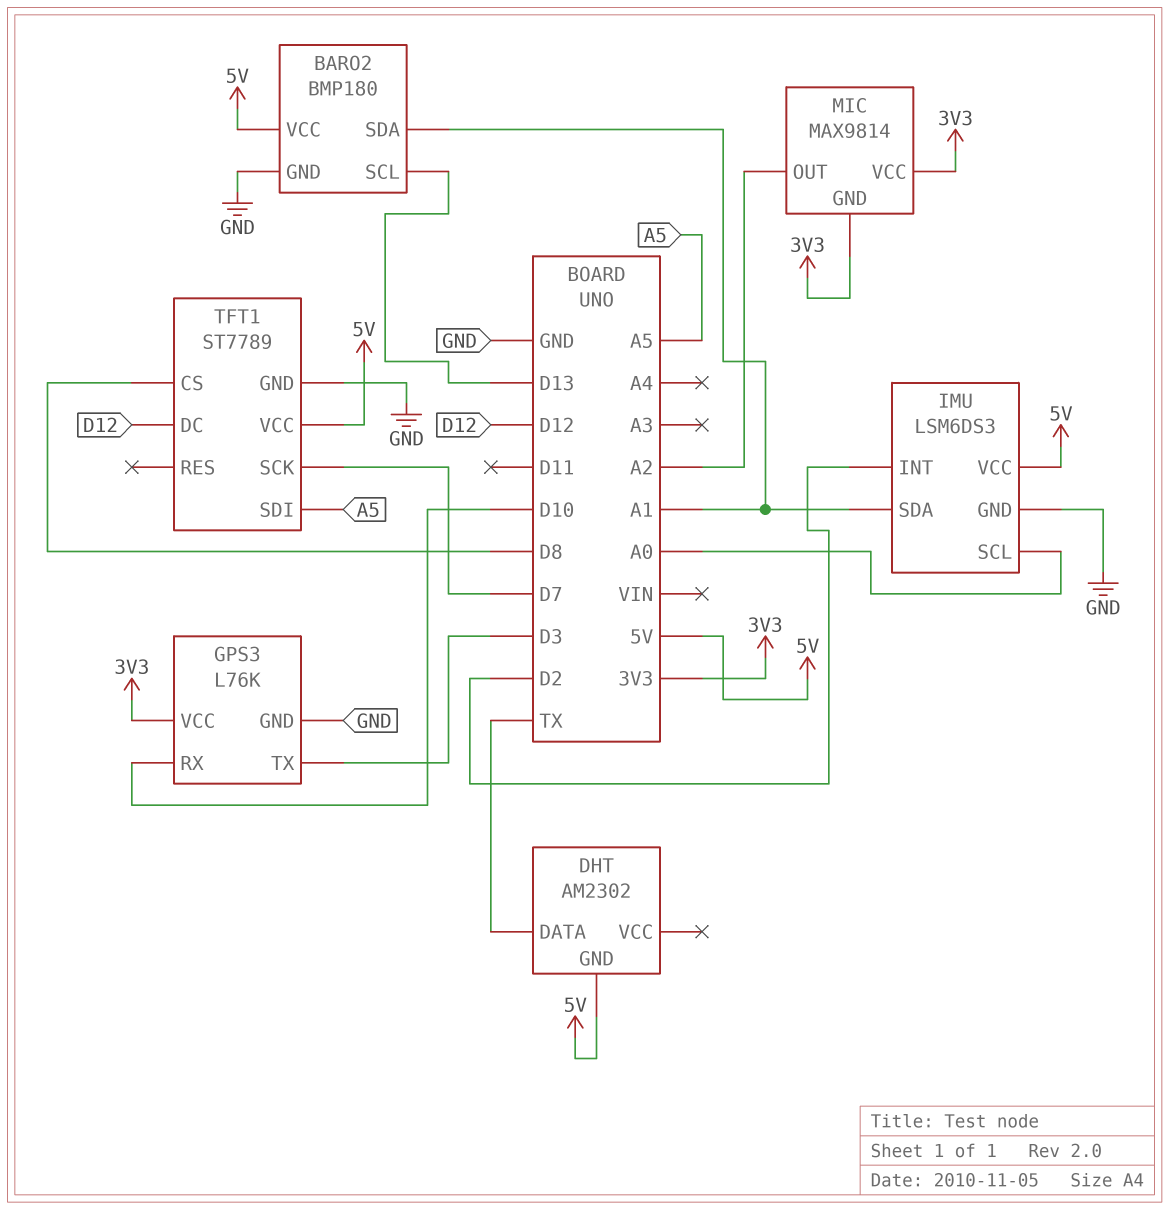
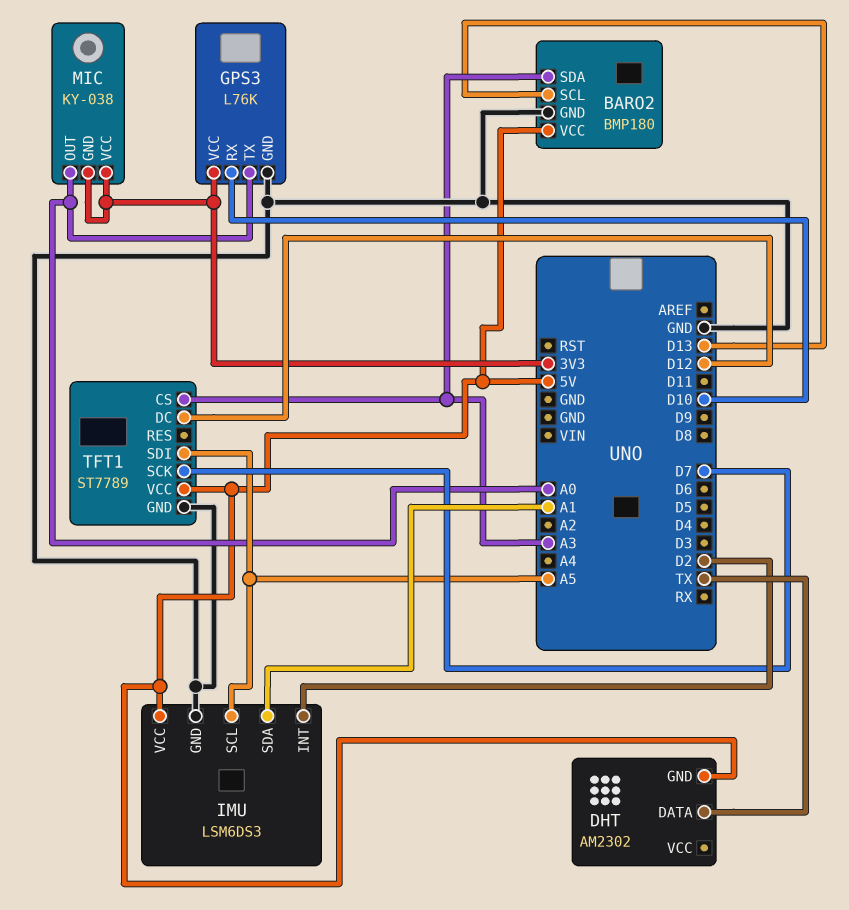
BARO2 pin SDA: A1 -> A3
GPS3 pin TX: D3 -> A0
IMU pin SCL: A0 -> A5
MIC: MAX9814 -> KY-038
MIC pin OUT: A2 -> A0
TFT1 pin CS: D8 -> A3

